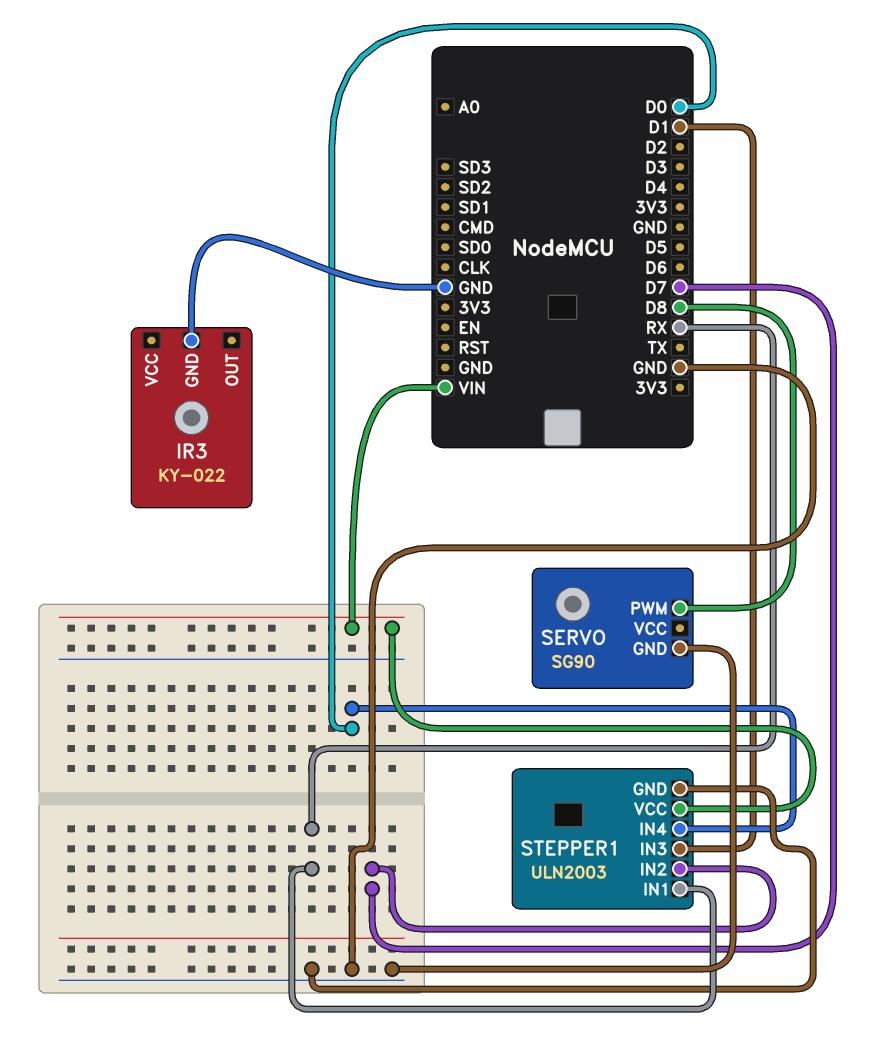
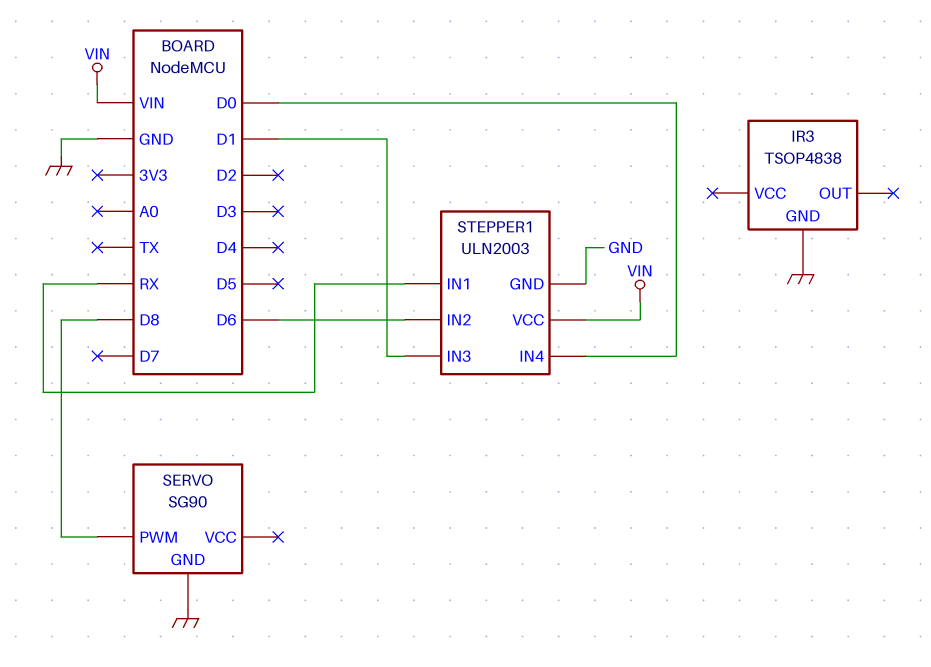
IR3: KY-022 -> TSOP4838
STEPPER1 pin IN2: D7 -> D6

